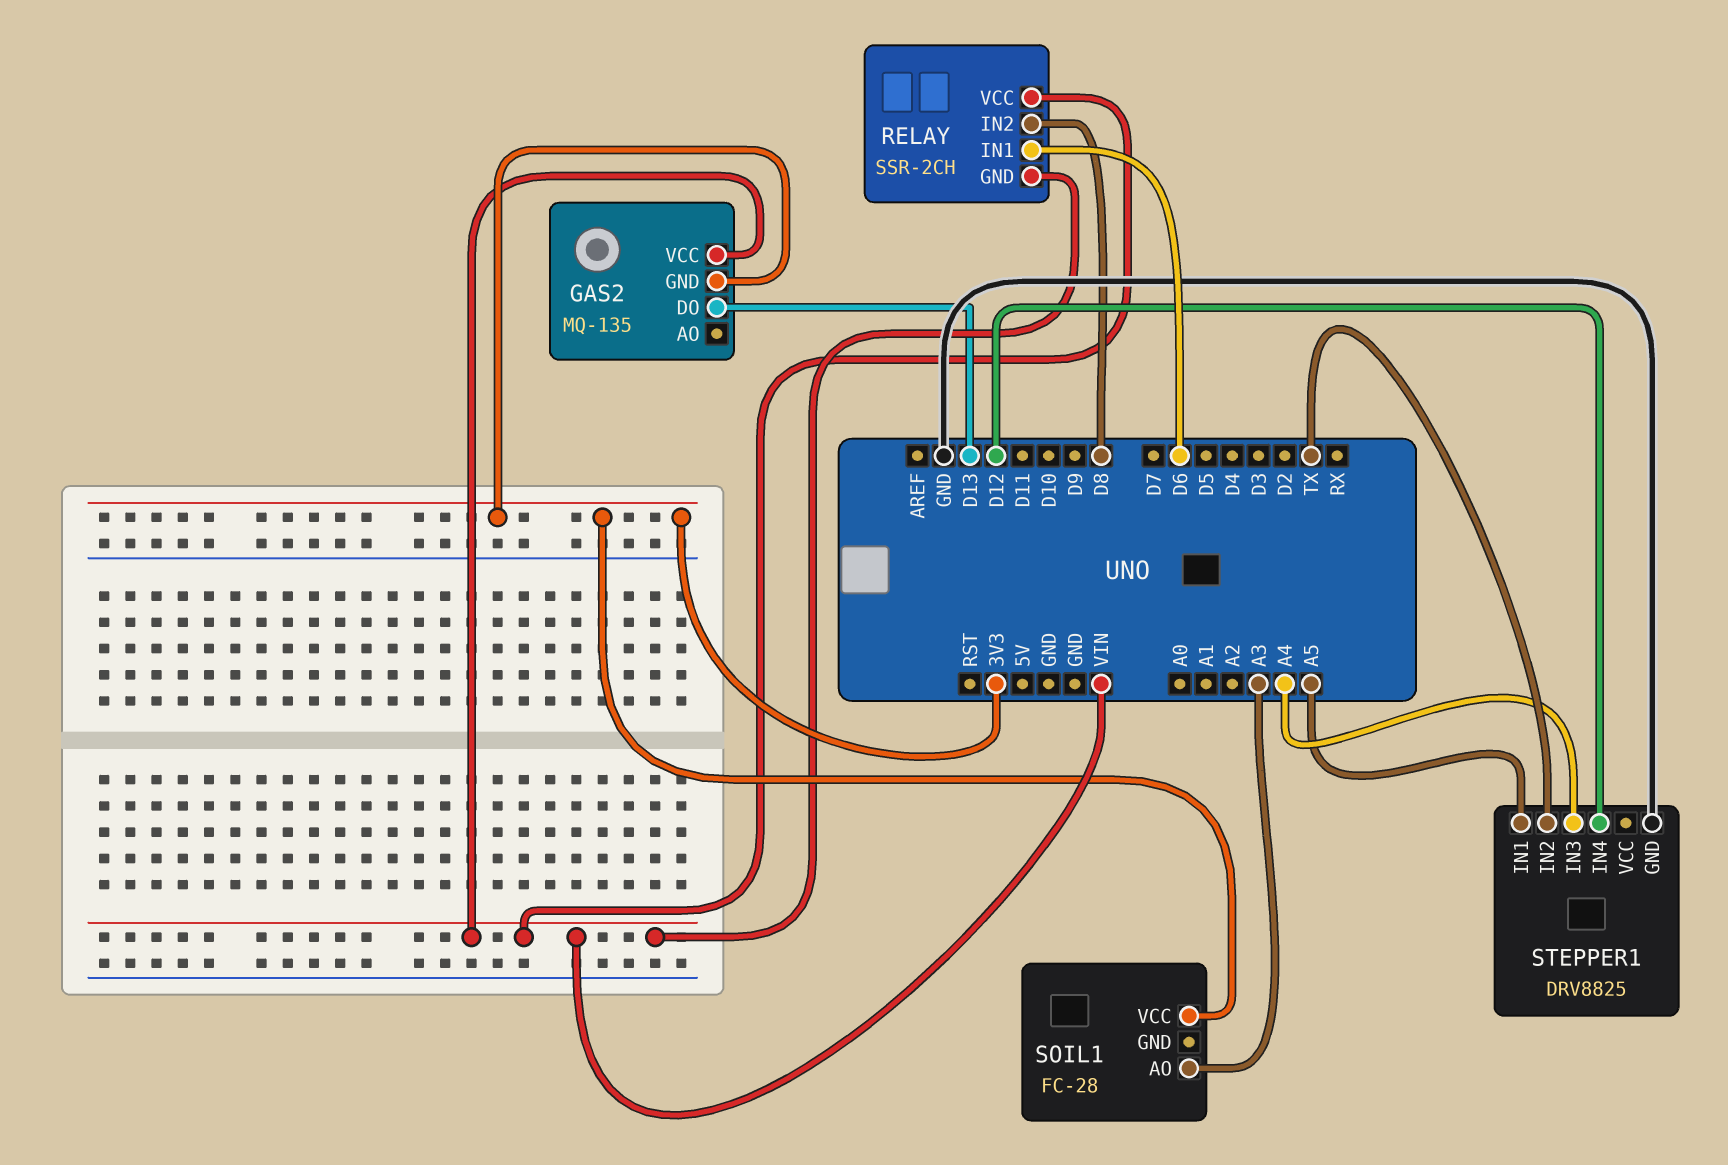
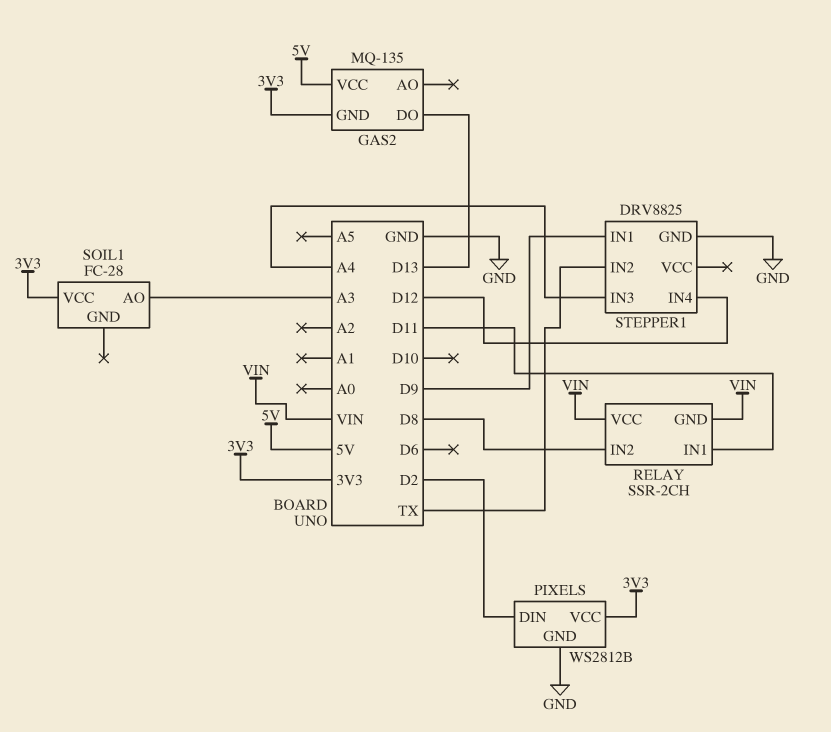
GAS2 pin VCC: VIN -> 5V
PIXELS: none -> WS2812B
PIXELS pin DIN: none -> D2
PIXELS pin GND: none -> GND
PIXELS pin VCC: none -> 3V3
RELAY pin IN1: D6 -> D11
STEPPER1 pin IN1: A5 -> D9

